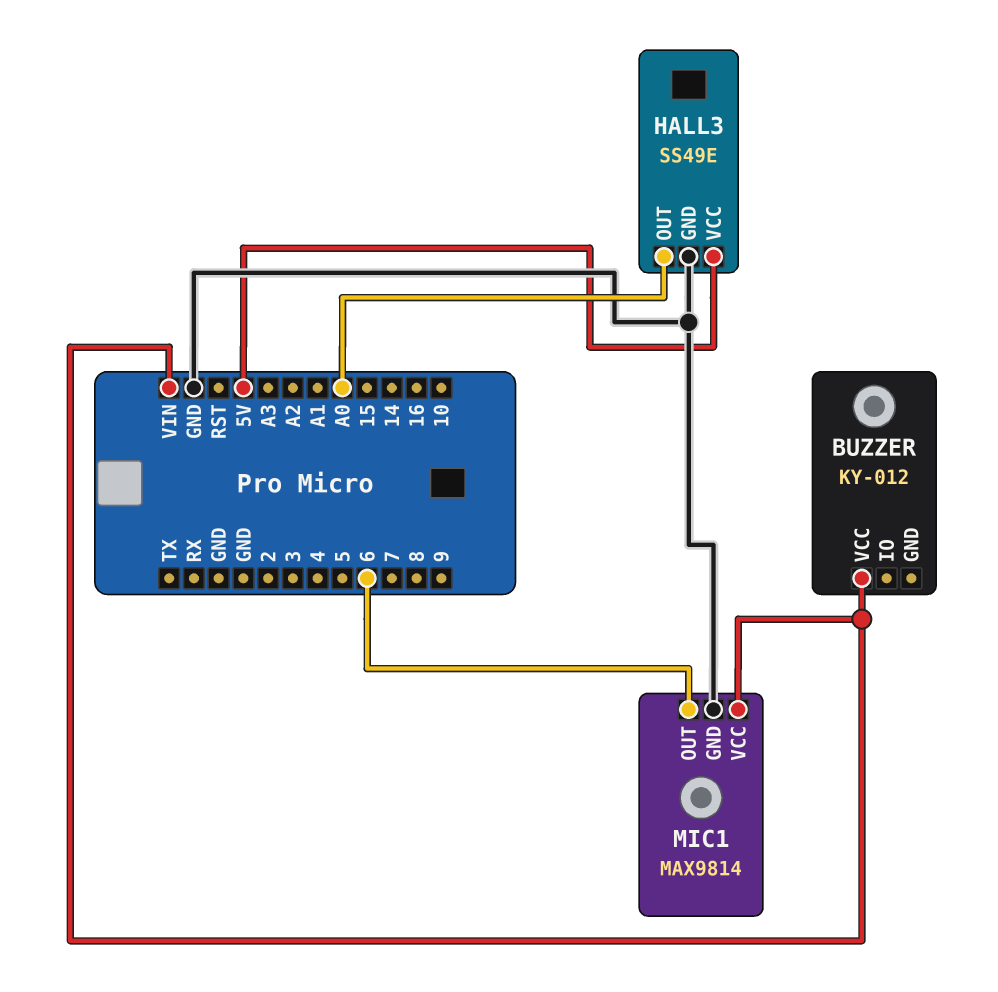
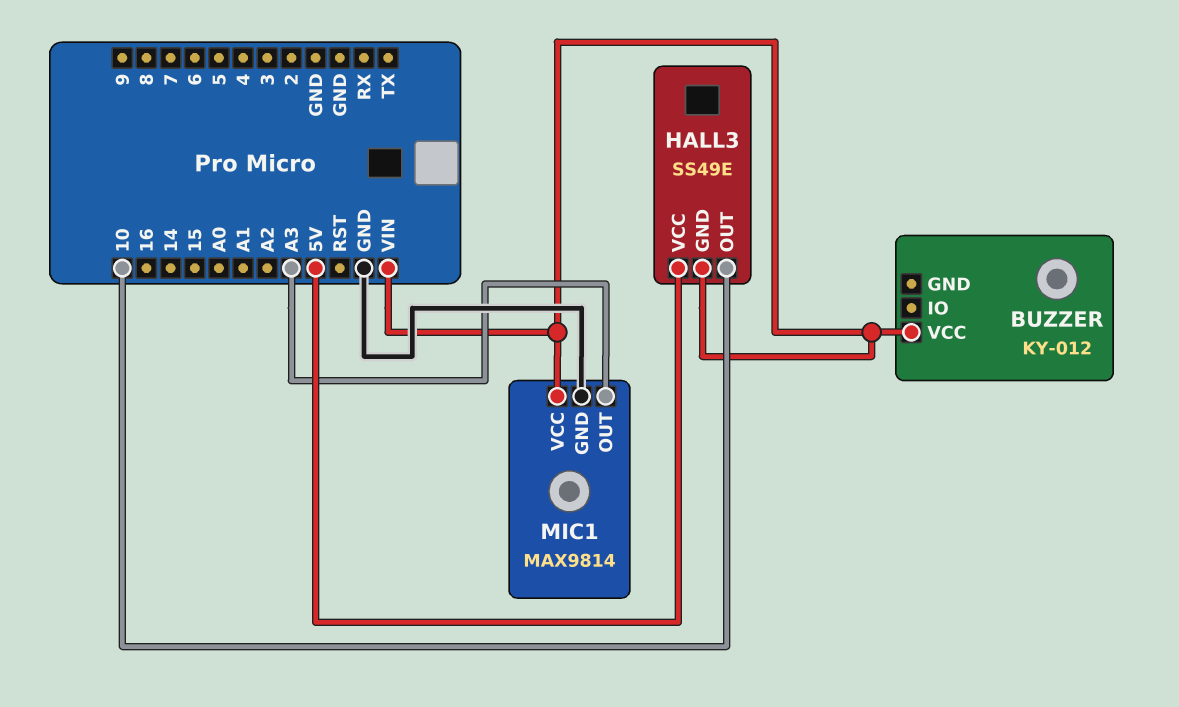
HALL3 pin GND: GND -> VIN
HALL3 pin OUT: A0 -> 10
MIC1 pin OUT: 6 -> A3

